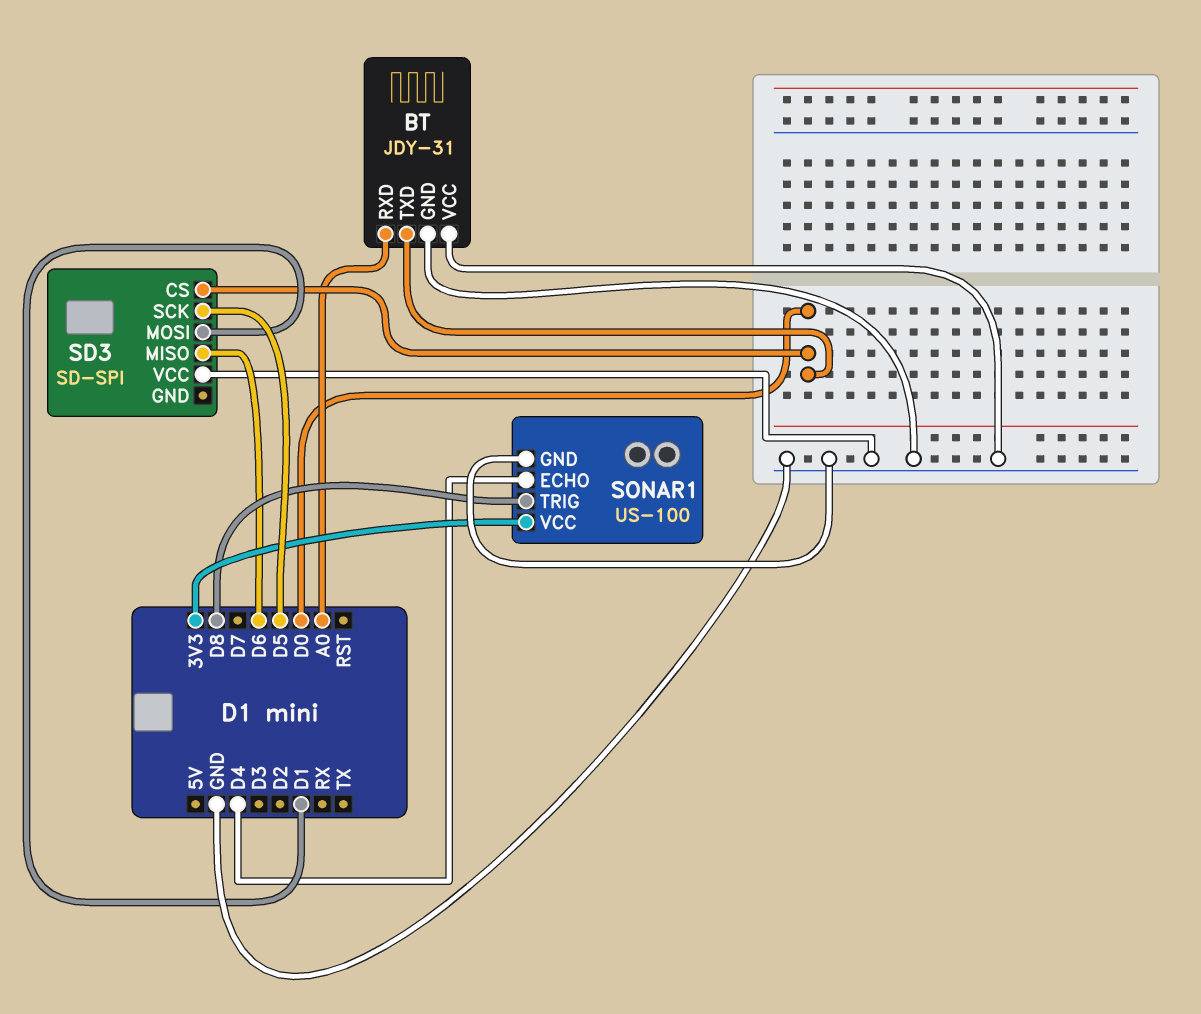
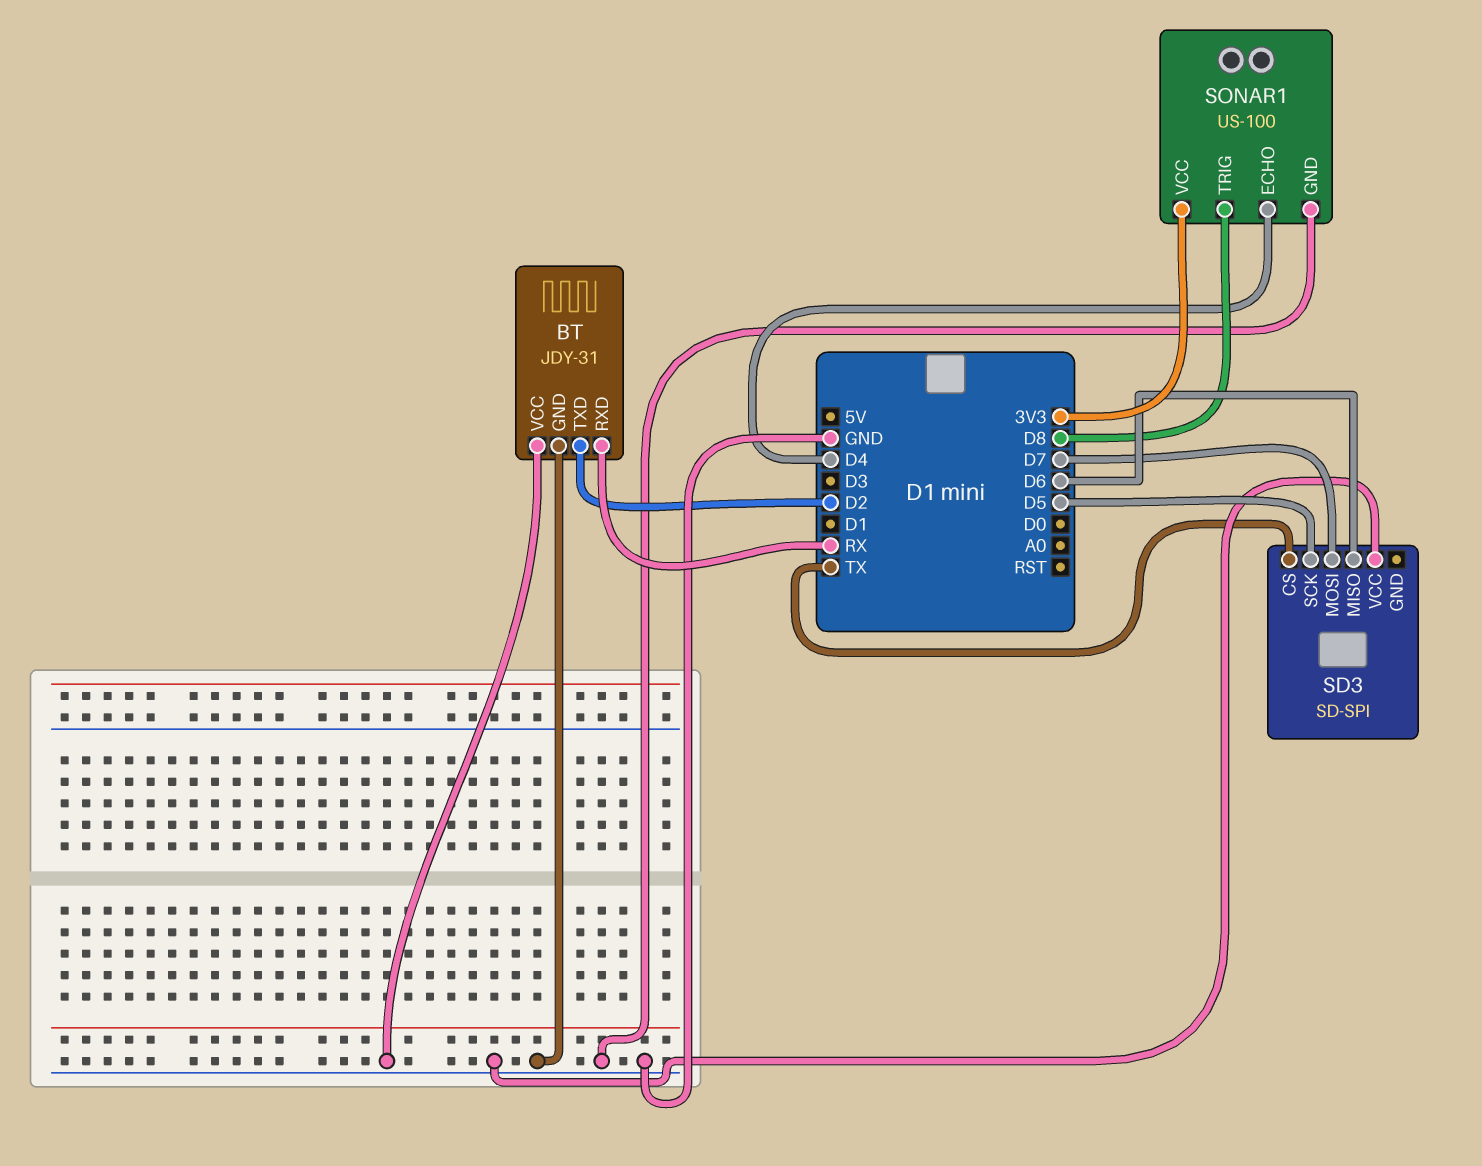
BT pin RXD: A0 -> RX
BT pin TXD: D0 -> D2
SD3 pin CS: D0 -> TX
SD3 pin MOSI: D1 -> D7

